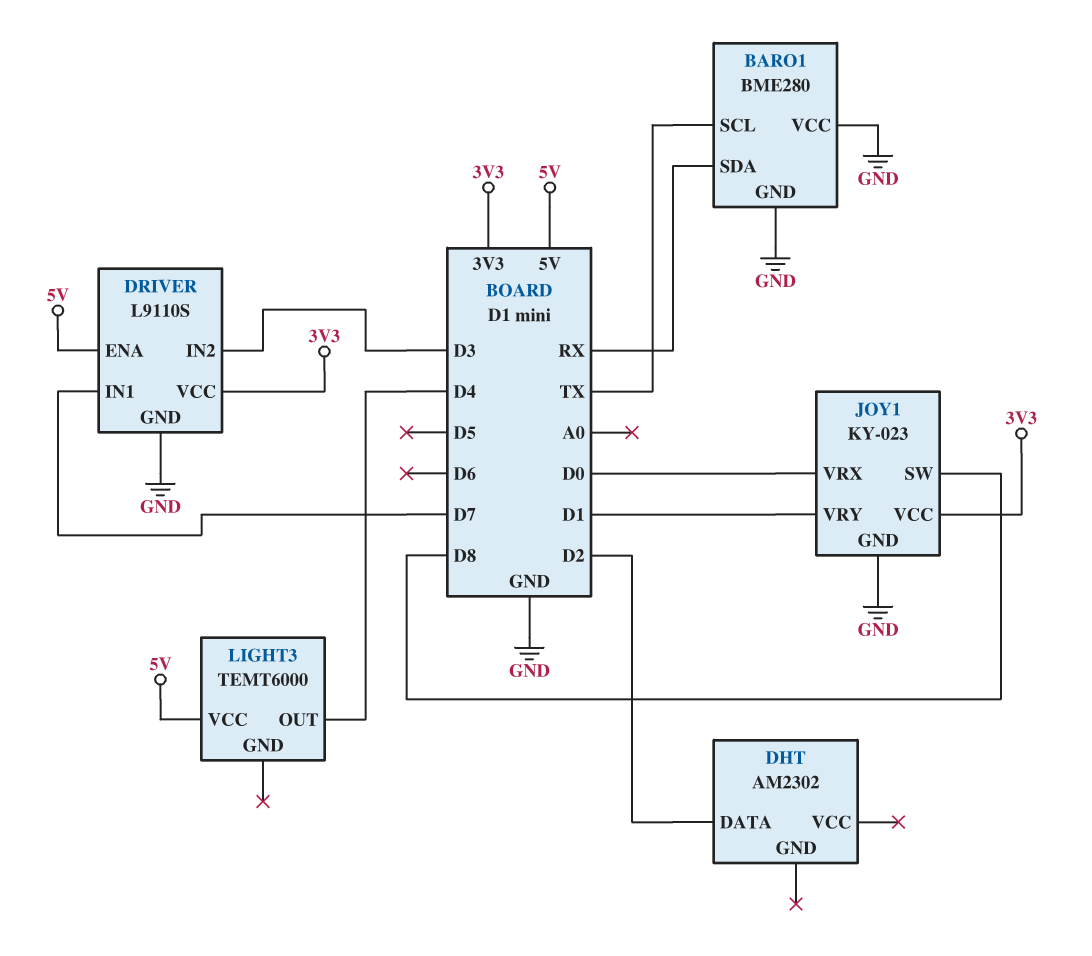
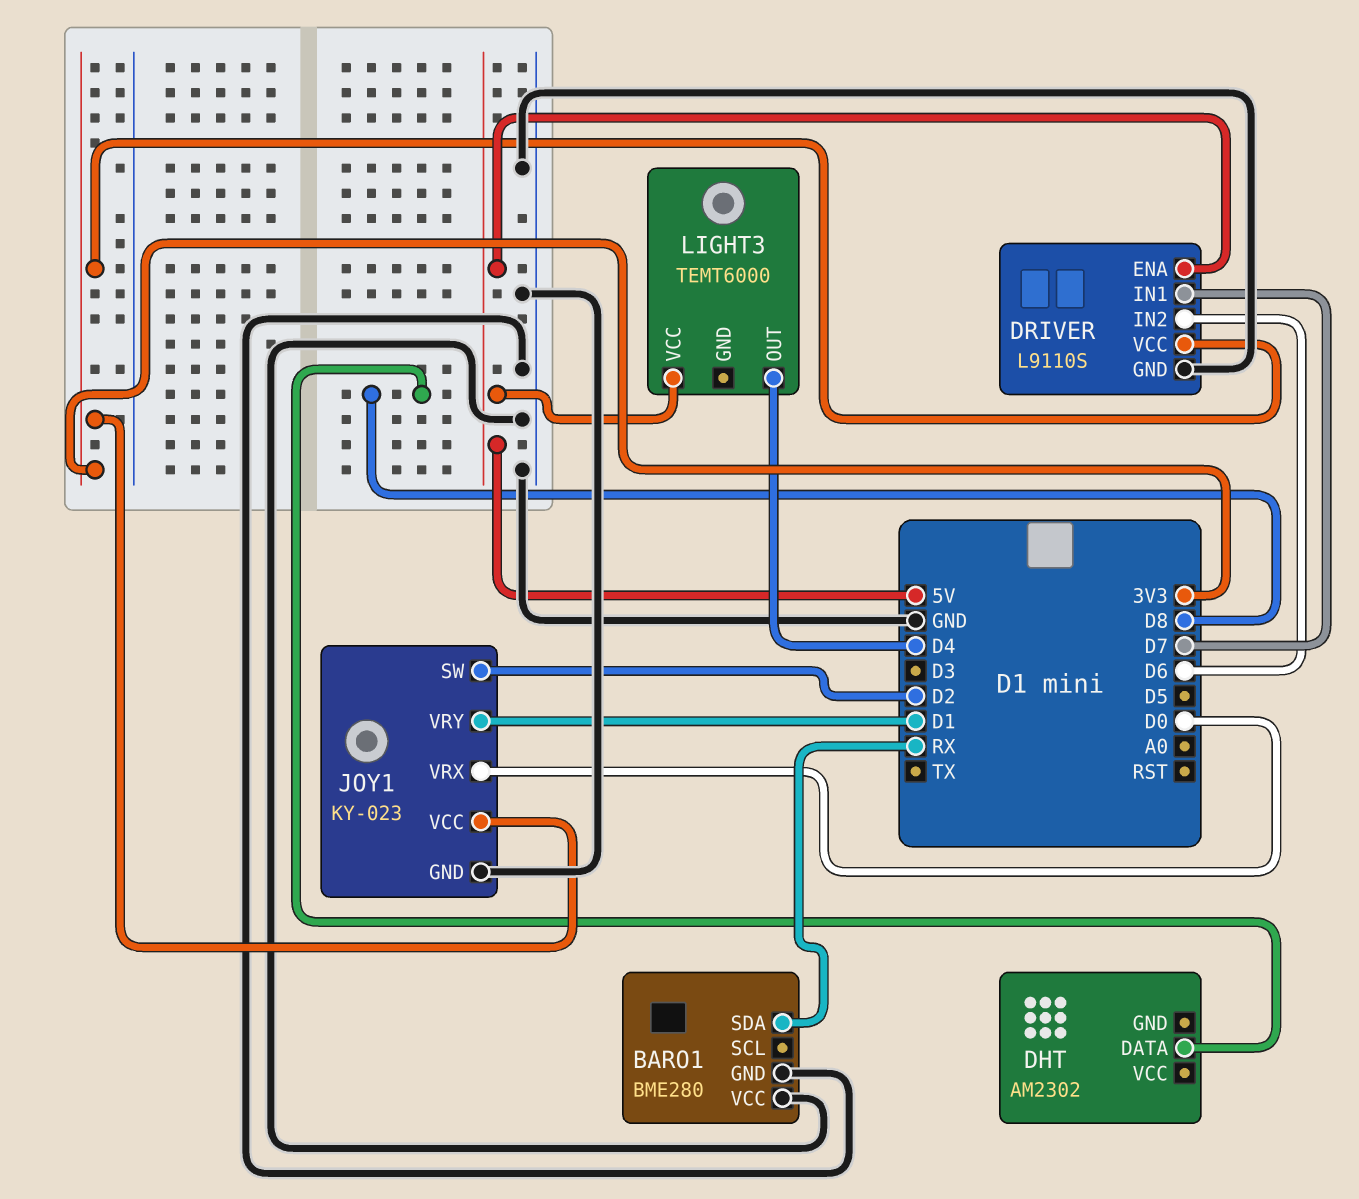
BARO1 pin SCL: TX -> none
DHT pin DATA: D2 -> D8
DRIVER pin IN2: D3 -> D6
JOY1 pin SW: D8 -> D2

